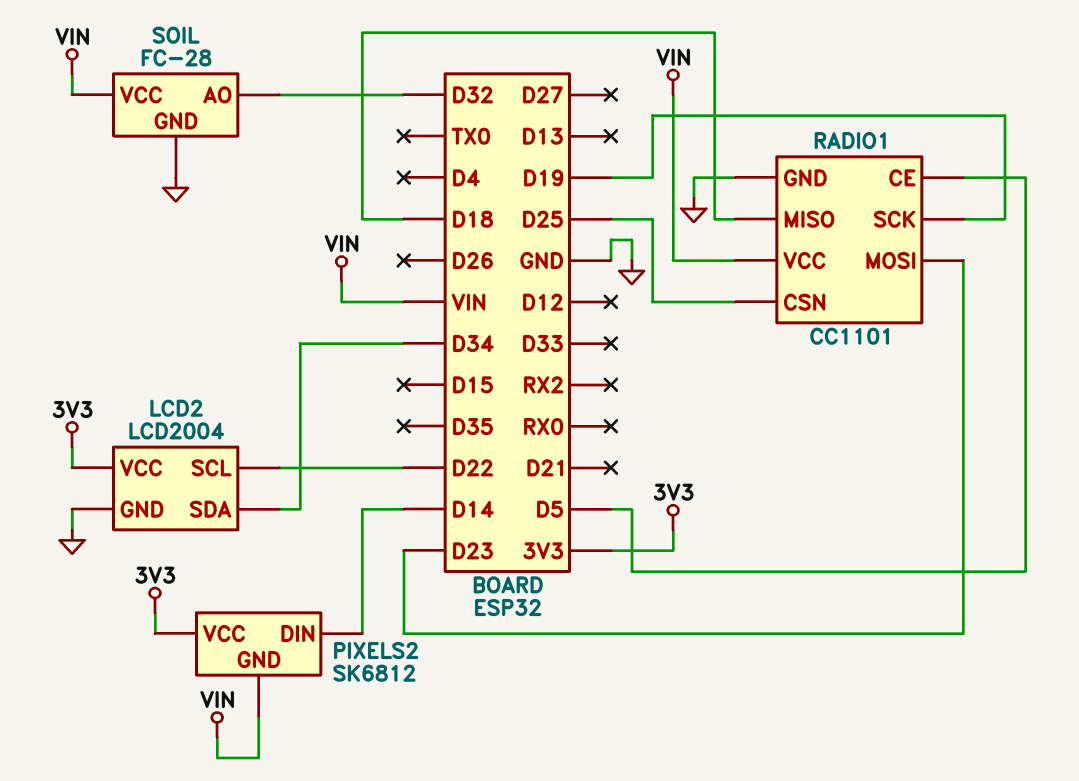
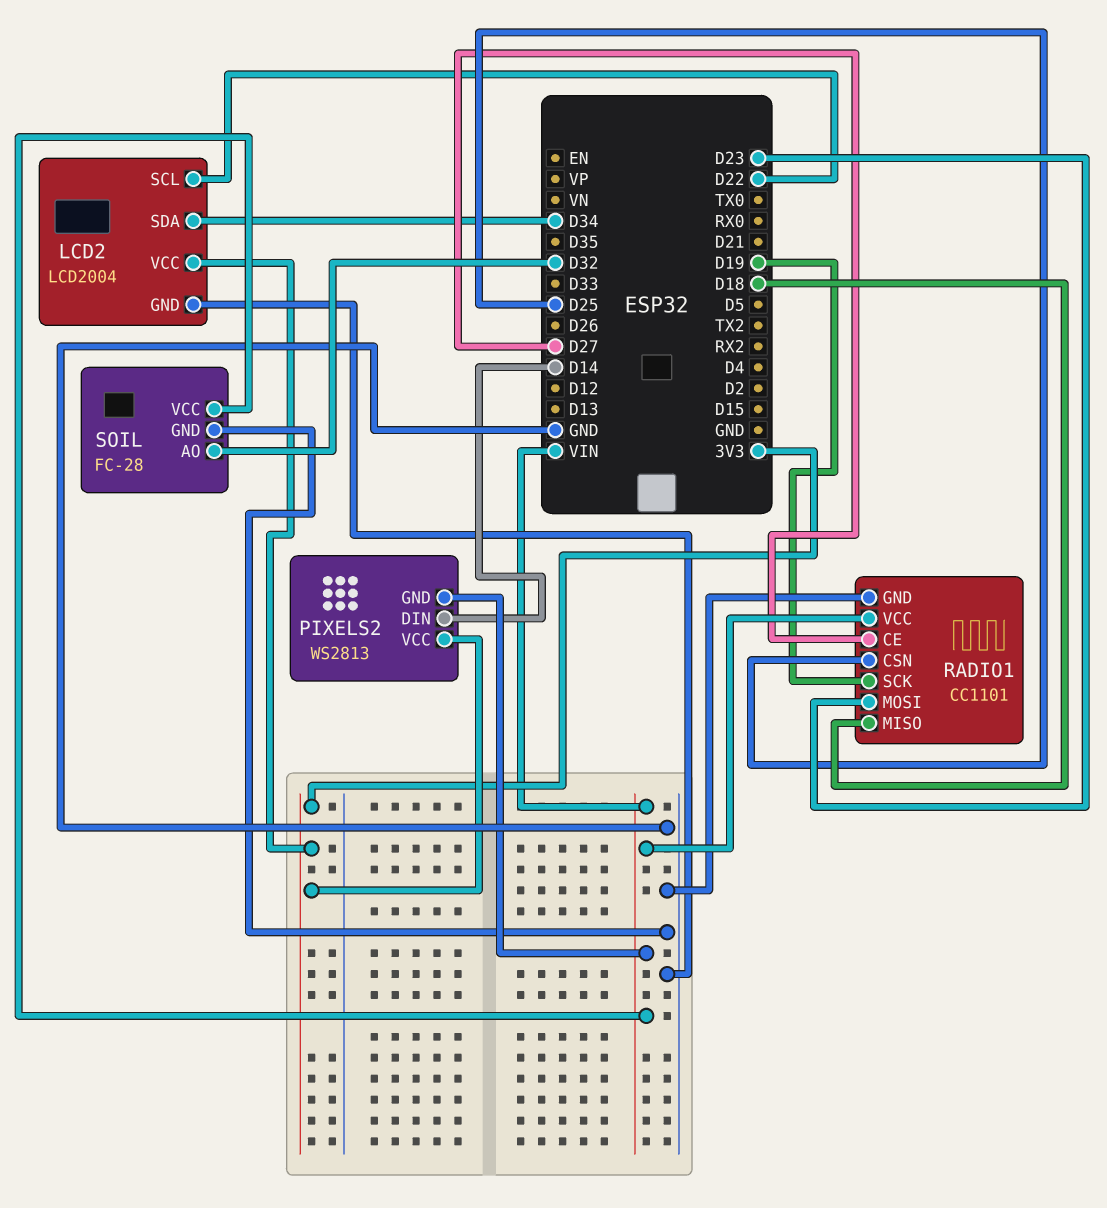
PIXELS2: SK6812 -> WS2813
RADIO1 pin CE: D5 -> D27

